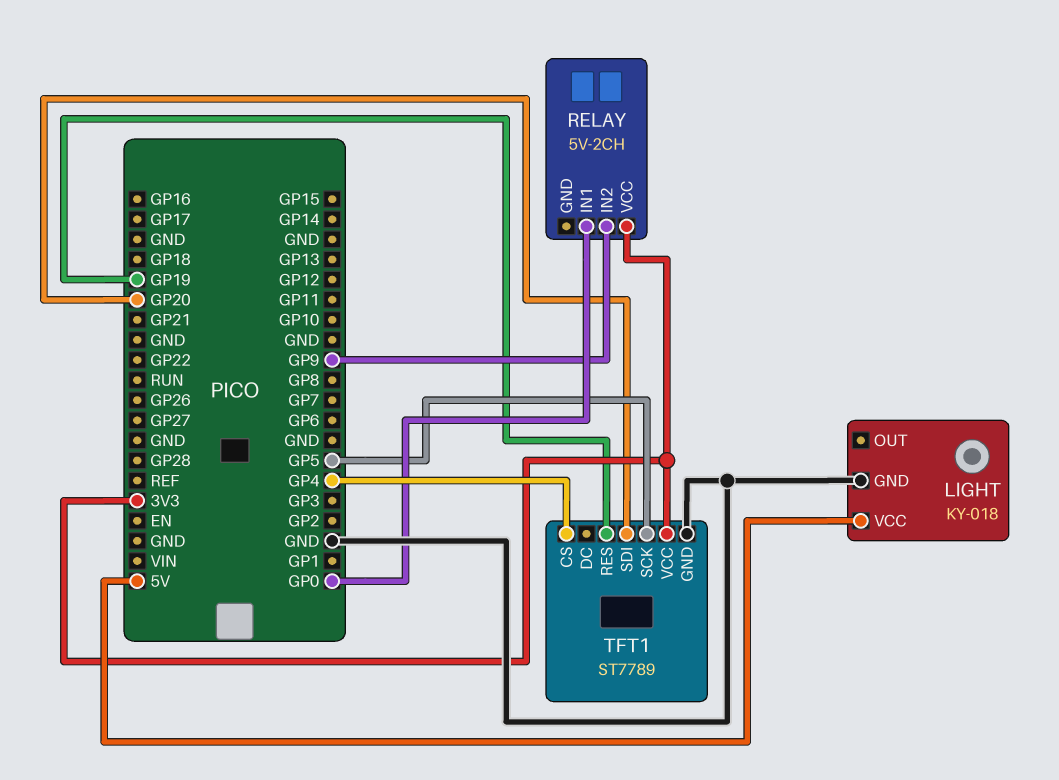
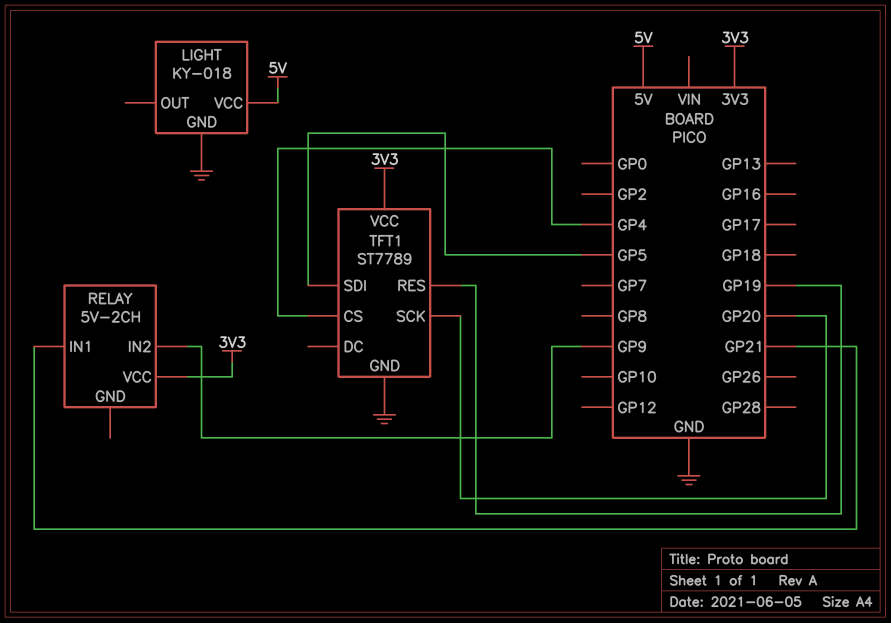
RELAY pin IN1: GP0 -> GP21
TFT1 pin SCK: GP5 -> GP20
TFT1 pin SDI: GP20 -> GP5

